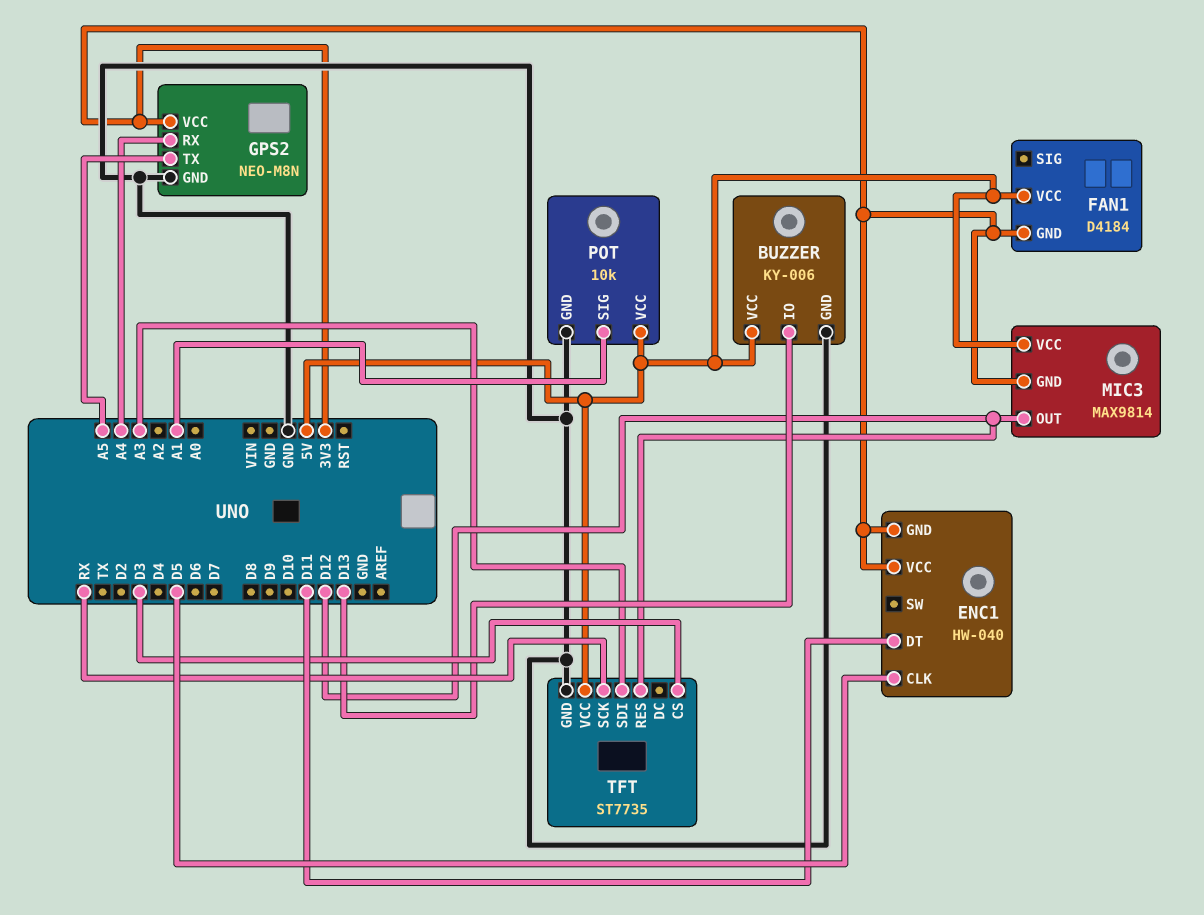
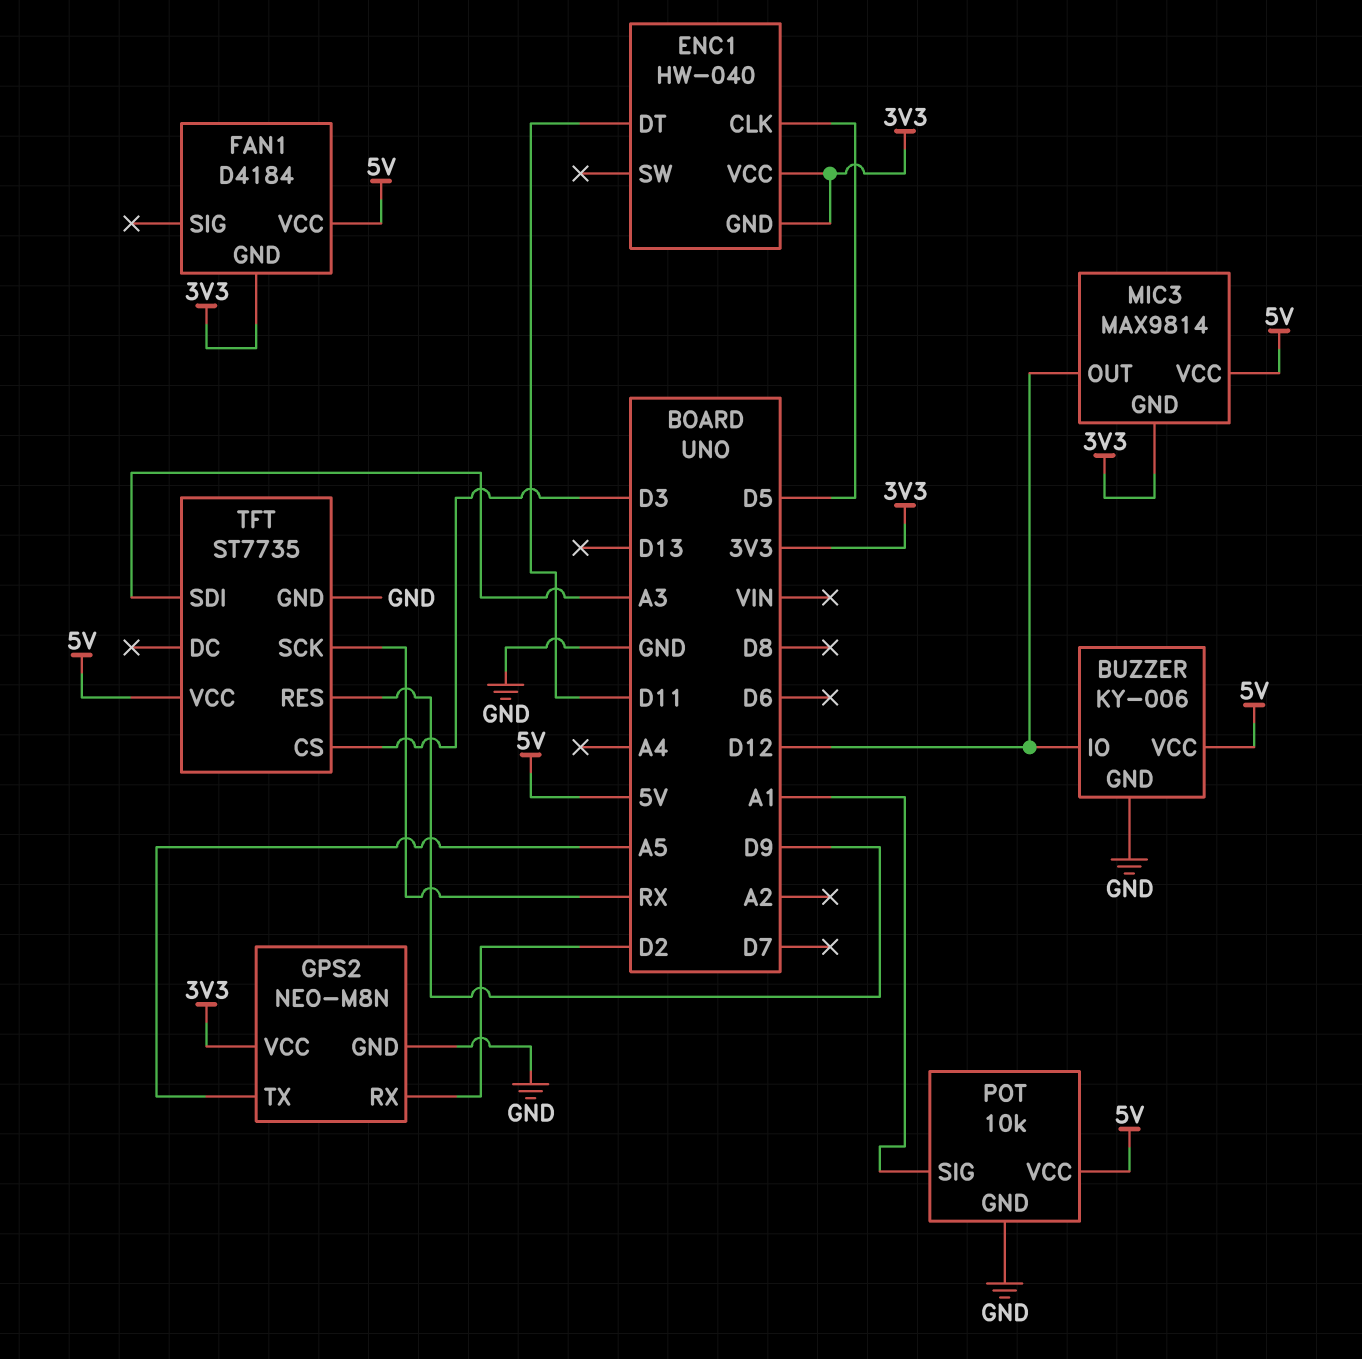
BUZZER pin IO: D13 -> D12
GPS2 pin RX: A4 -> D2
TFT pin RES: D12 -> D9

